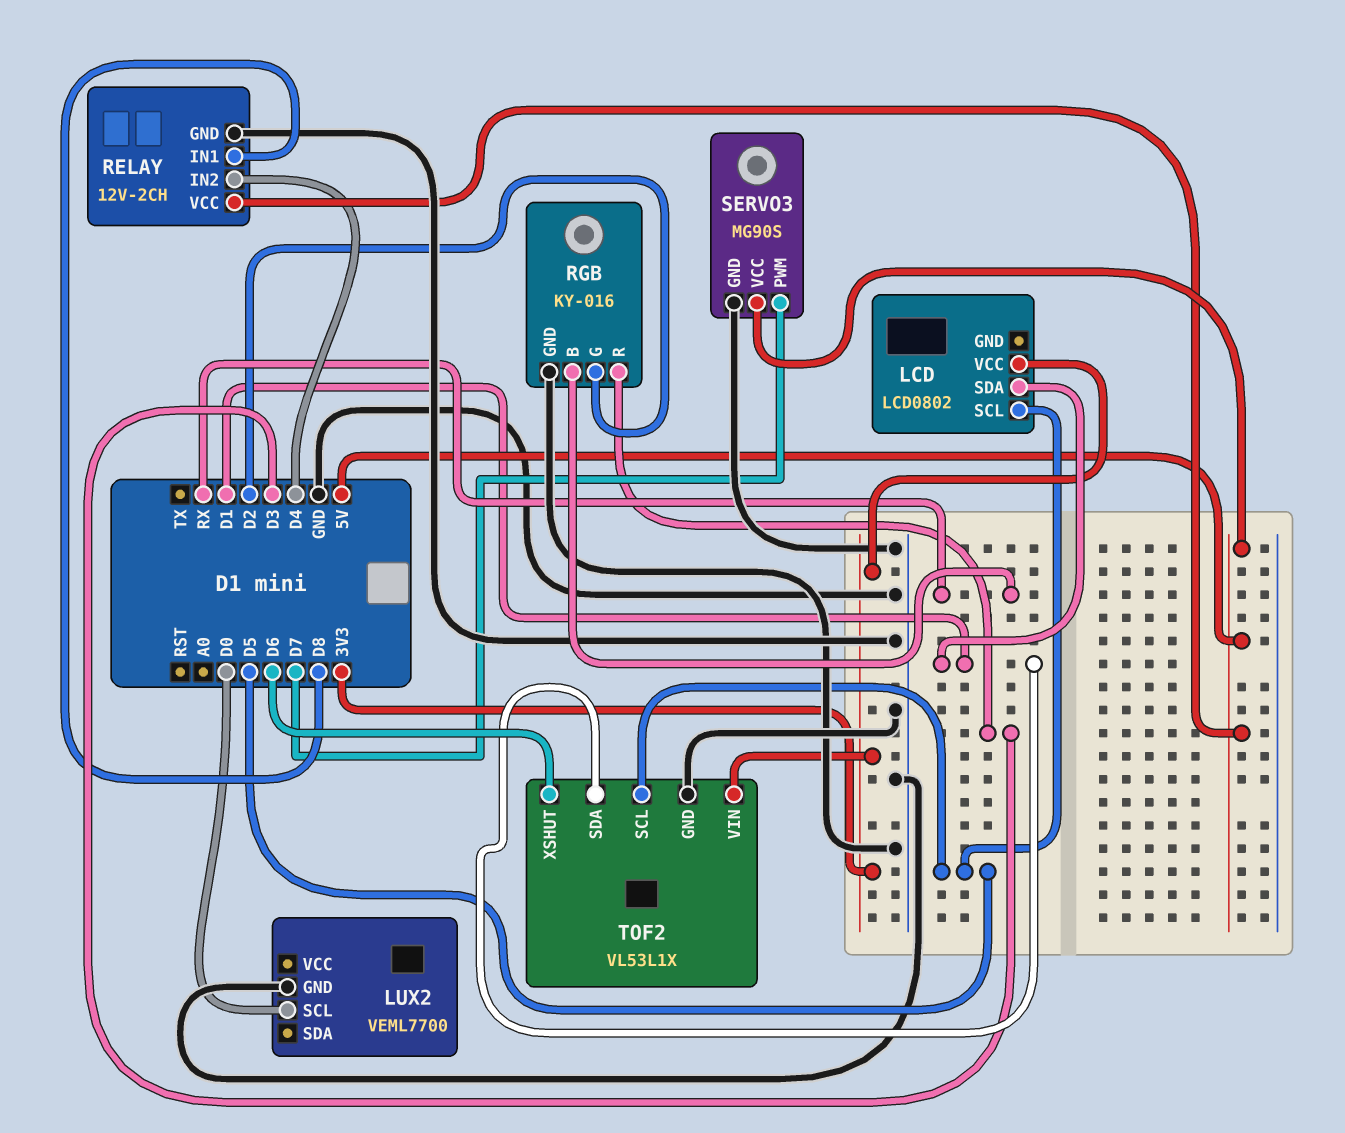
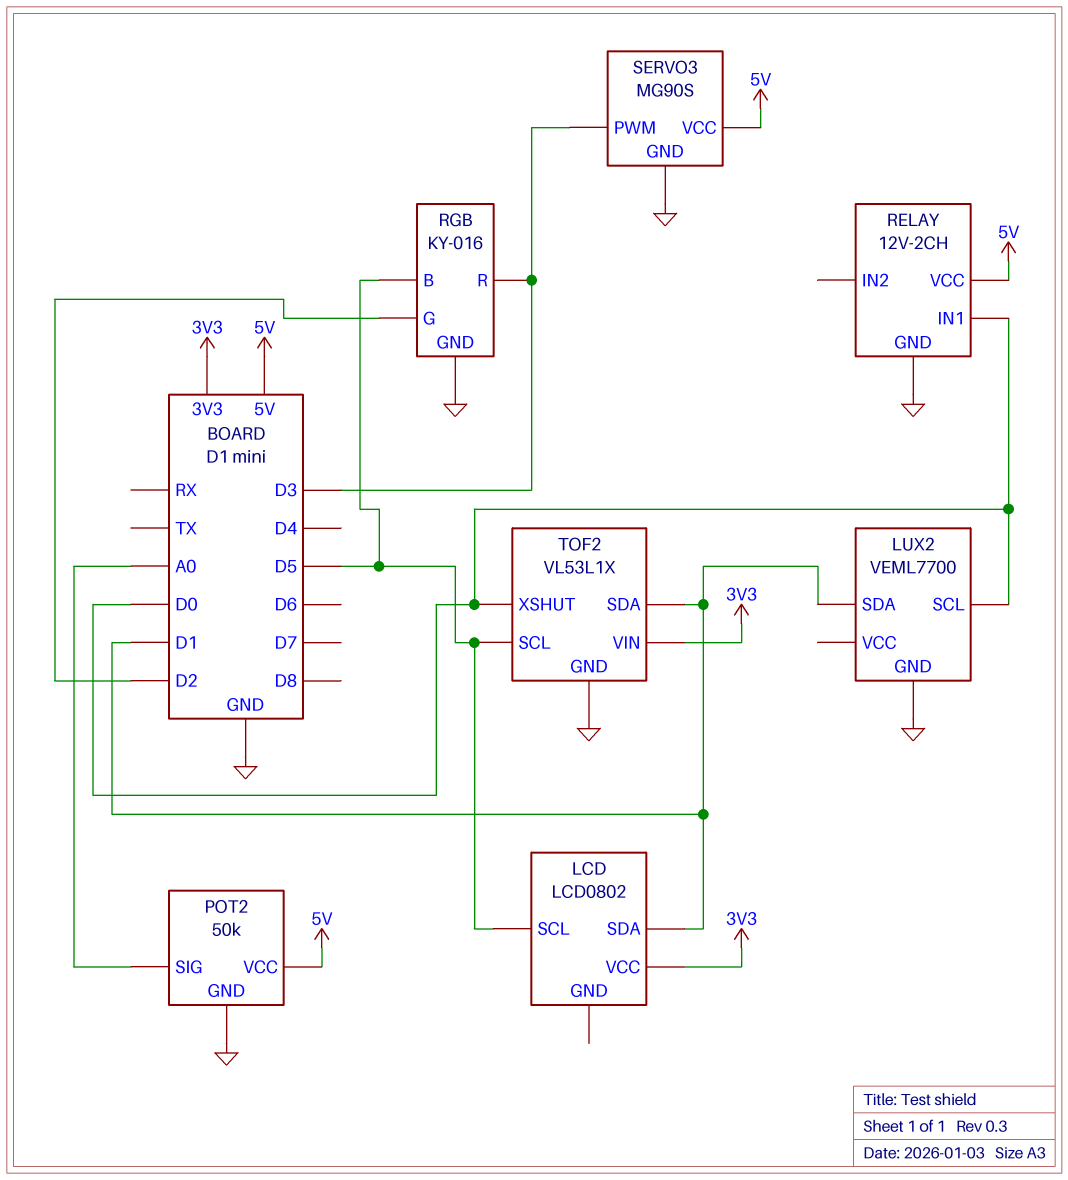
LUX2 pin SDA: none -> D1
POT2: none -> 50k
POT2 pin GND: none -> GND
POT2 pin SIG: none -> A0
POT2 pin VCC: none -> 5V
RELAY pin IN1: D8 -> D0
RELAY pin IN2: D4 -> none
RGB pin B: RX -> D5
SERVO3 pin PWM: D7 -> D3
TOF2 pin XSHUT: D6 -> D0

